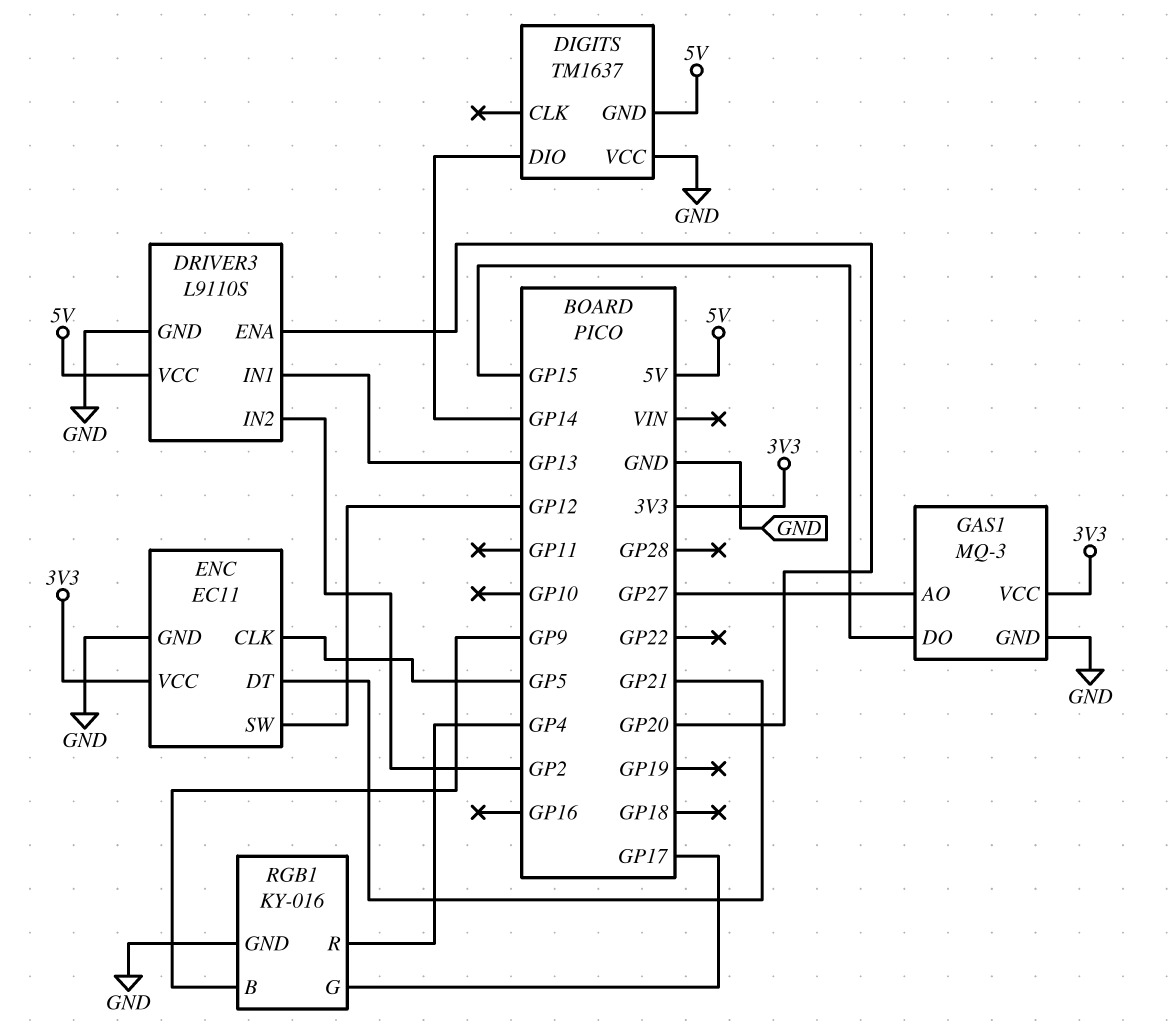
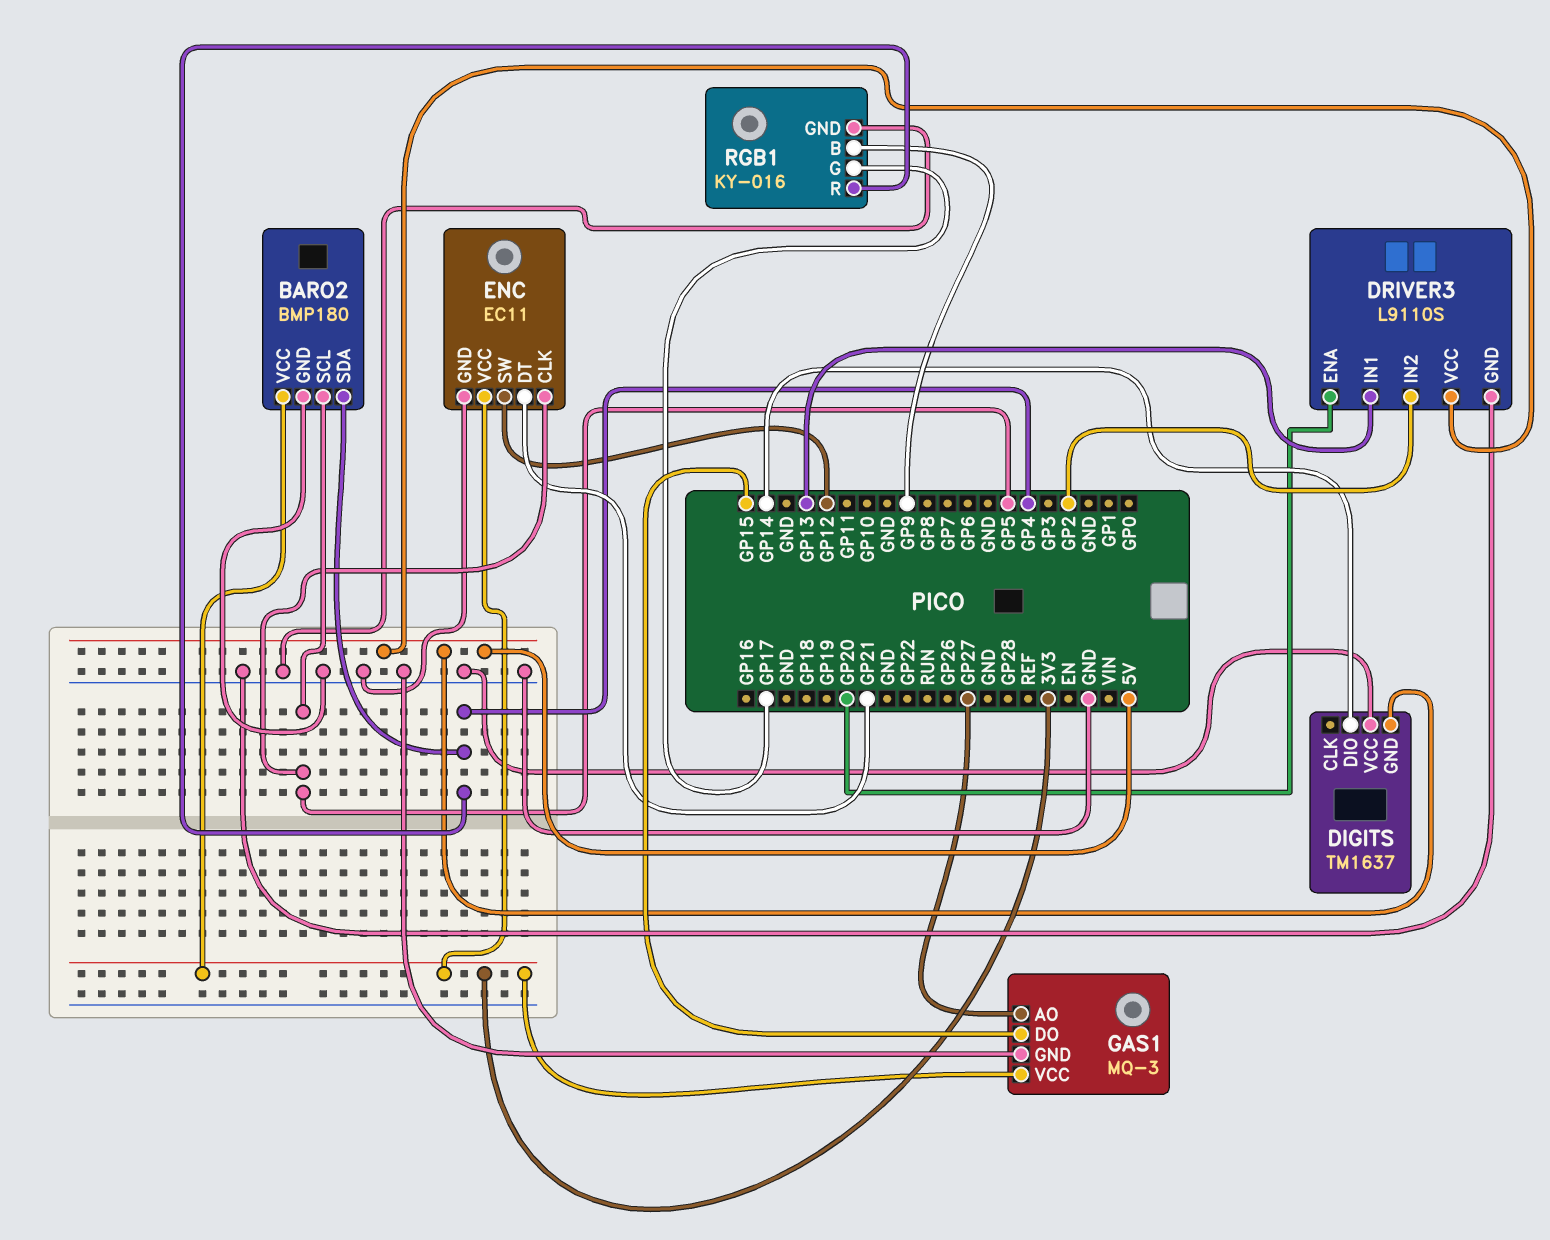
BARO2: none -> BMP180
BARO2 pin GND: none -> GND
BARO2 pin SCL: none -> GP5
BARO2 pin SDA: none -> GP4
BARO2 pin VCC: none -> 3V3

